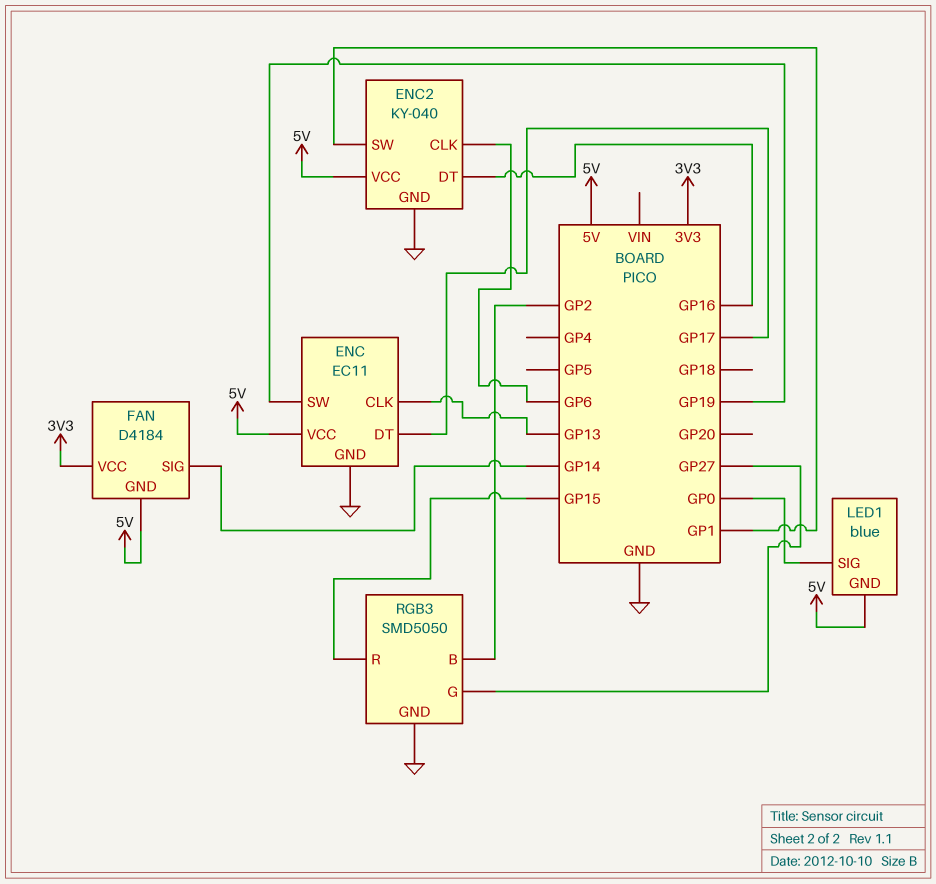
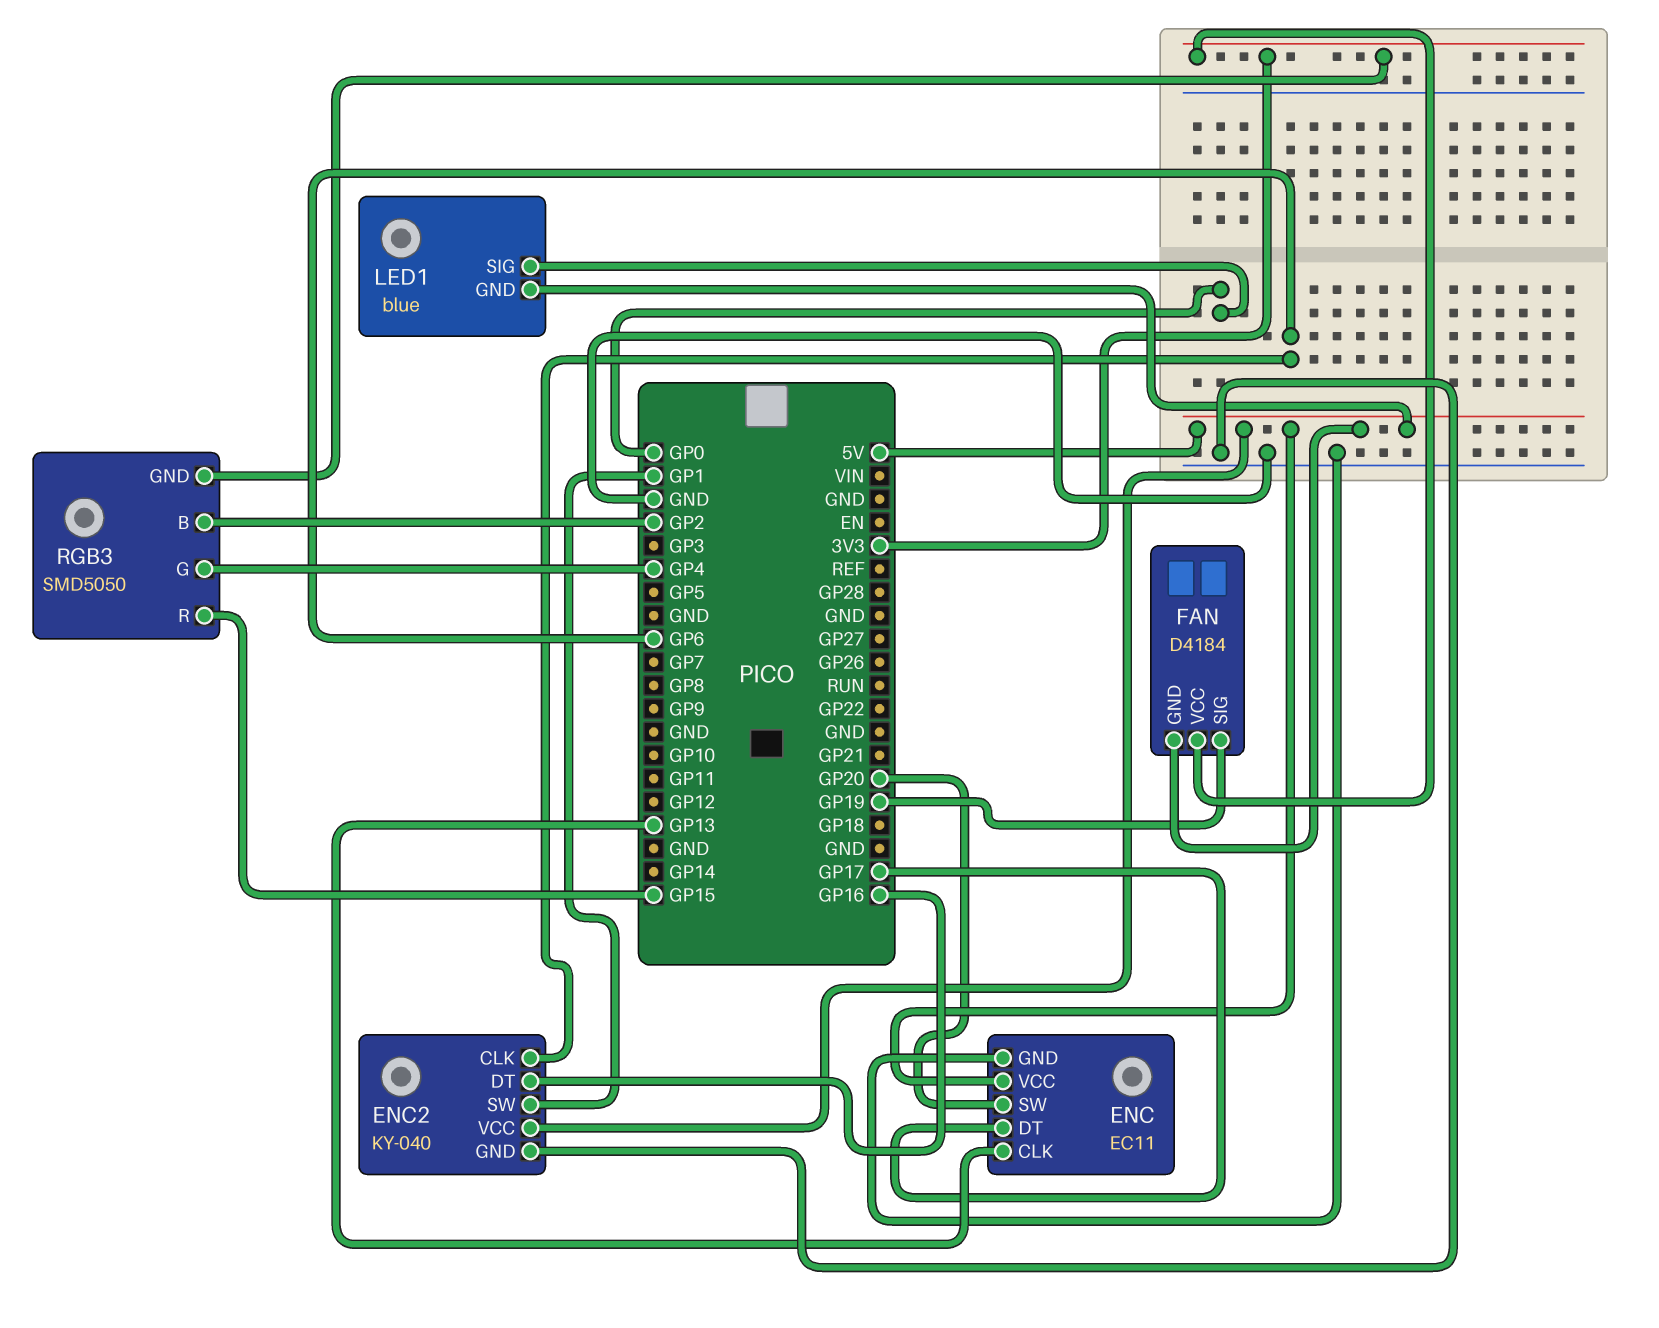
ENC pin SW: GP19 -> GP20
FAN pin SIG: GP14 -> GP19
RGB3 pin G: GP27 -> GP4
RGB3 pin GND: GND -> 3V3

